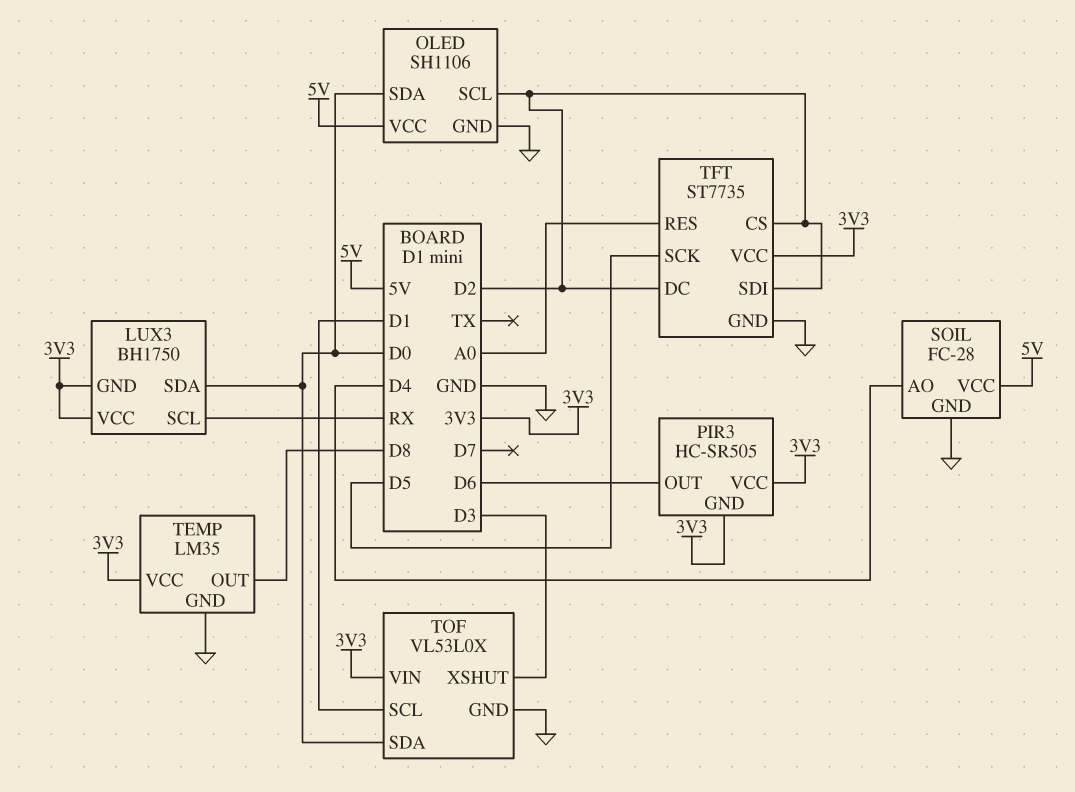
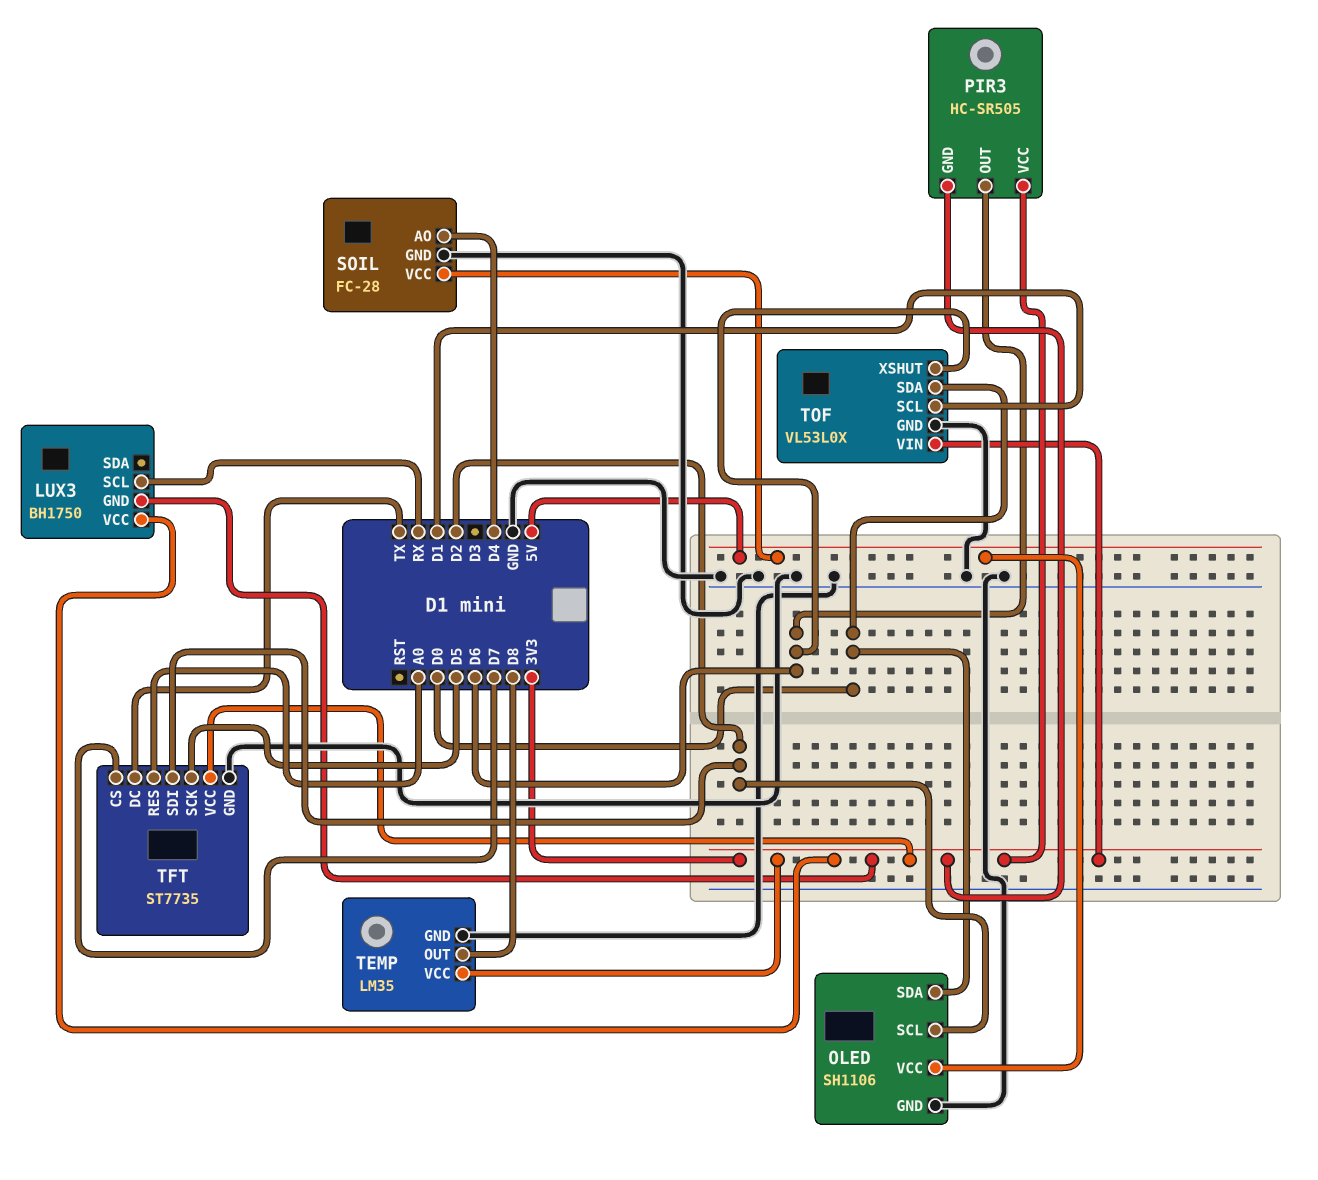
LUX3 pin SDA: D0 -> none
TFT pin CS: D2 -> D7
TFT pin DC: D2 -> TX
TOF pin XSHUT: D3 -> D6

